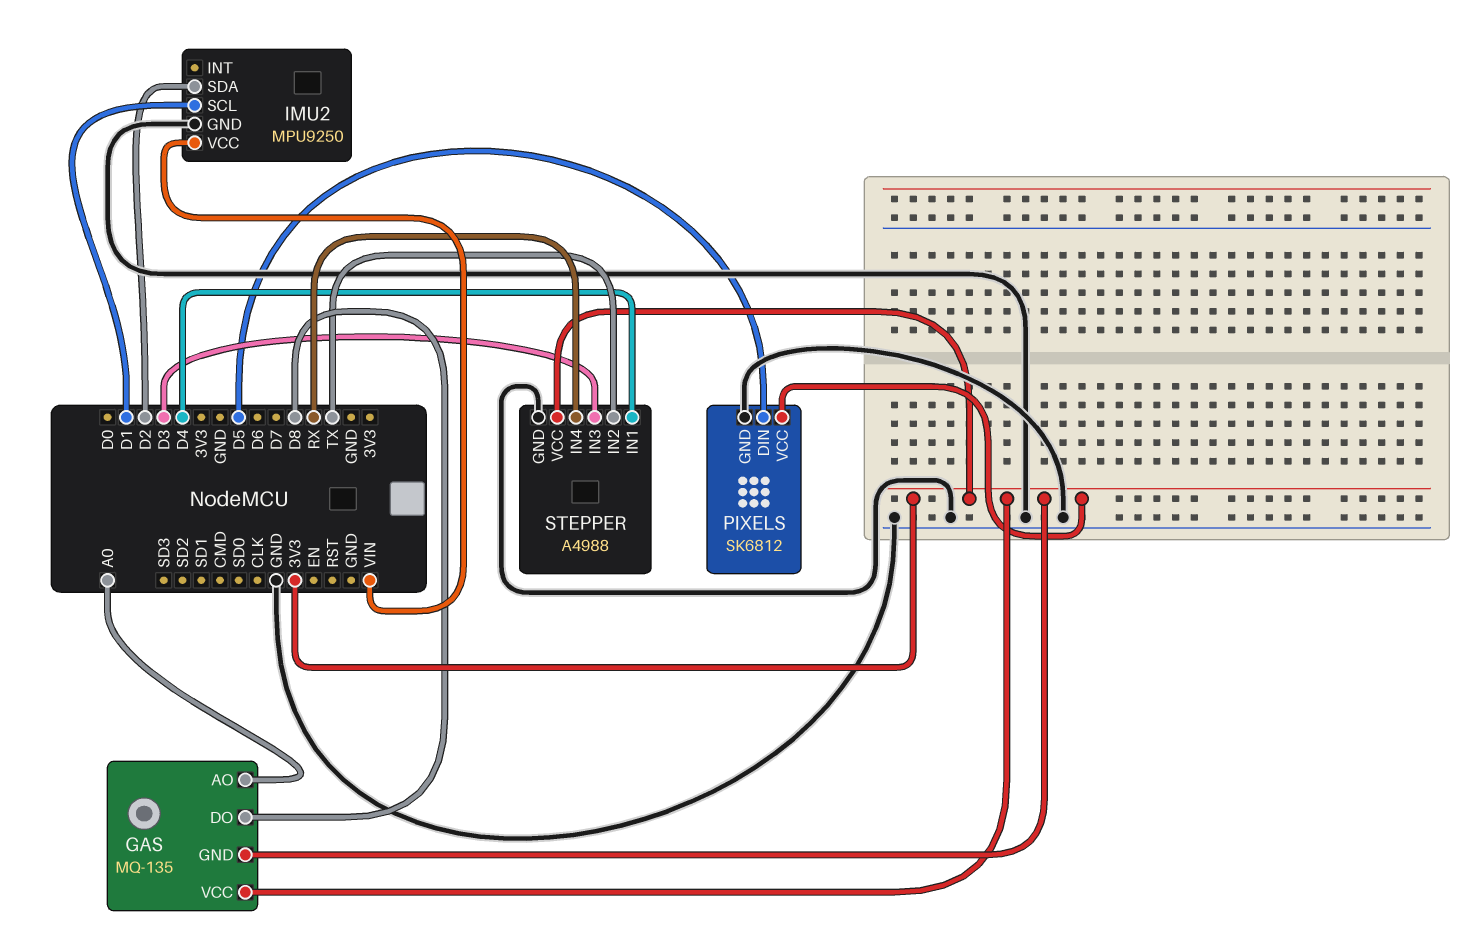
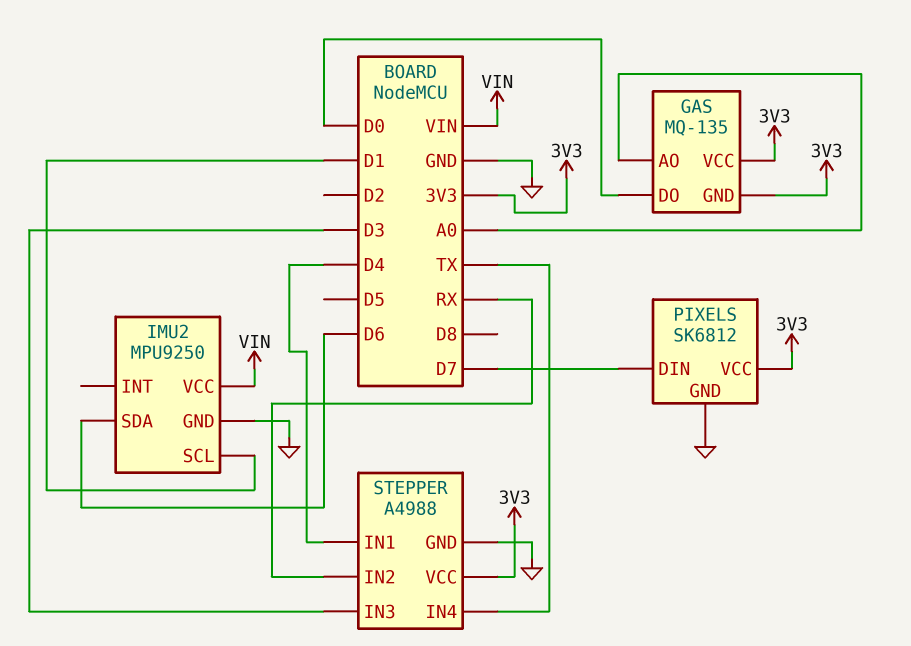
GAS pin DO: D8 -> D0
IMU2 pin SDA: D2 -> D6
PIXELS pin DIN: D5 -> D7
STEPPER pin IN2: TX -> RX
STEPPER pin IN4: RX -> TX

